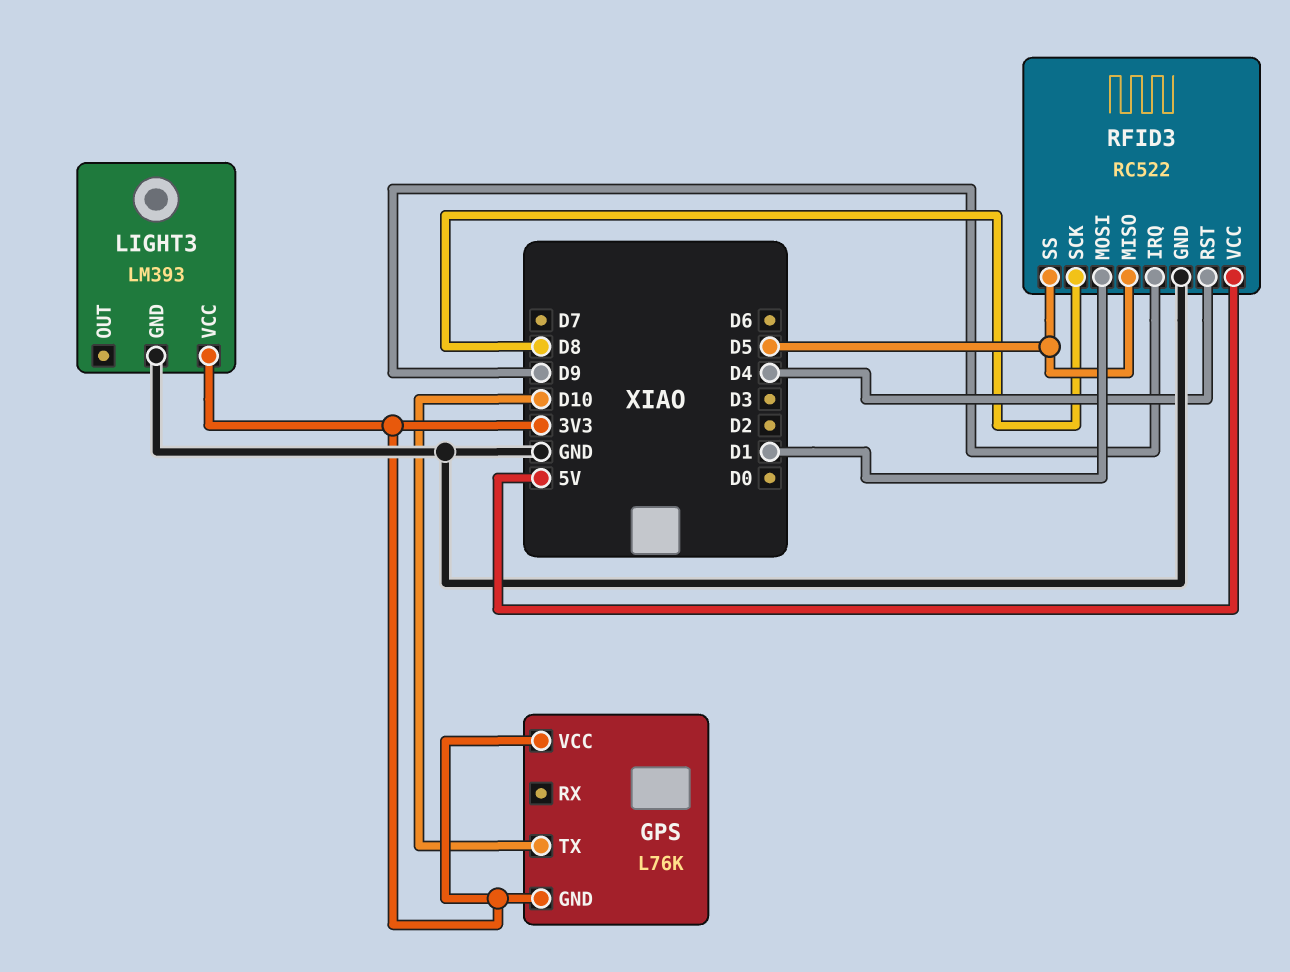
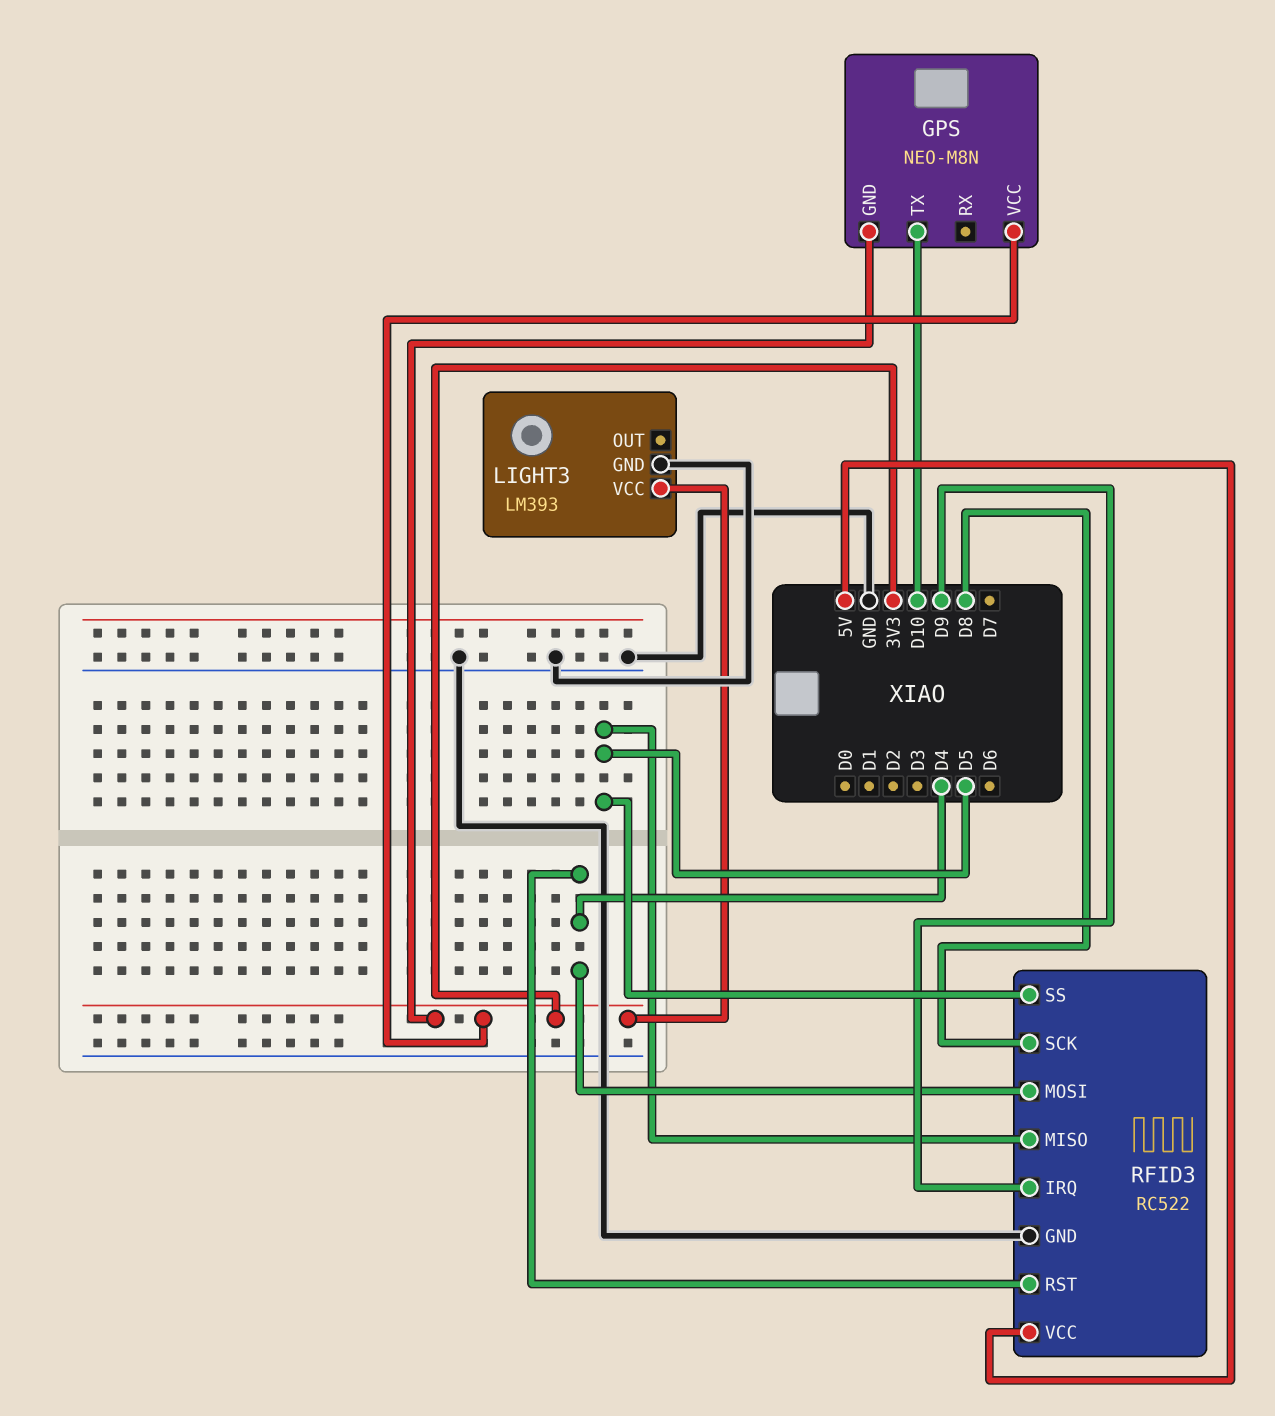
GPS: L76K -> NEO-M8N
RFID3 pin MOSI: D1 -> D4

